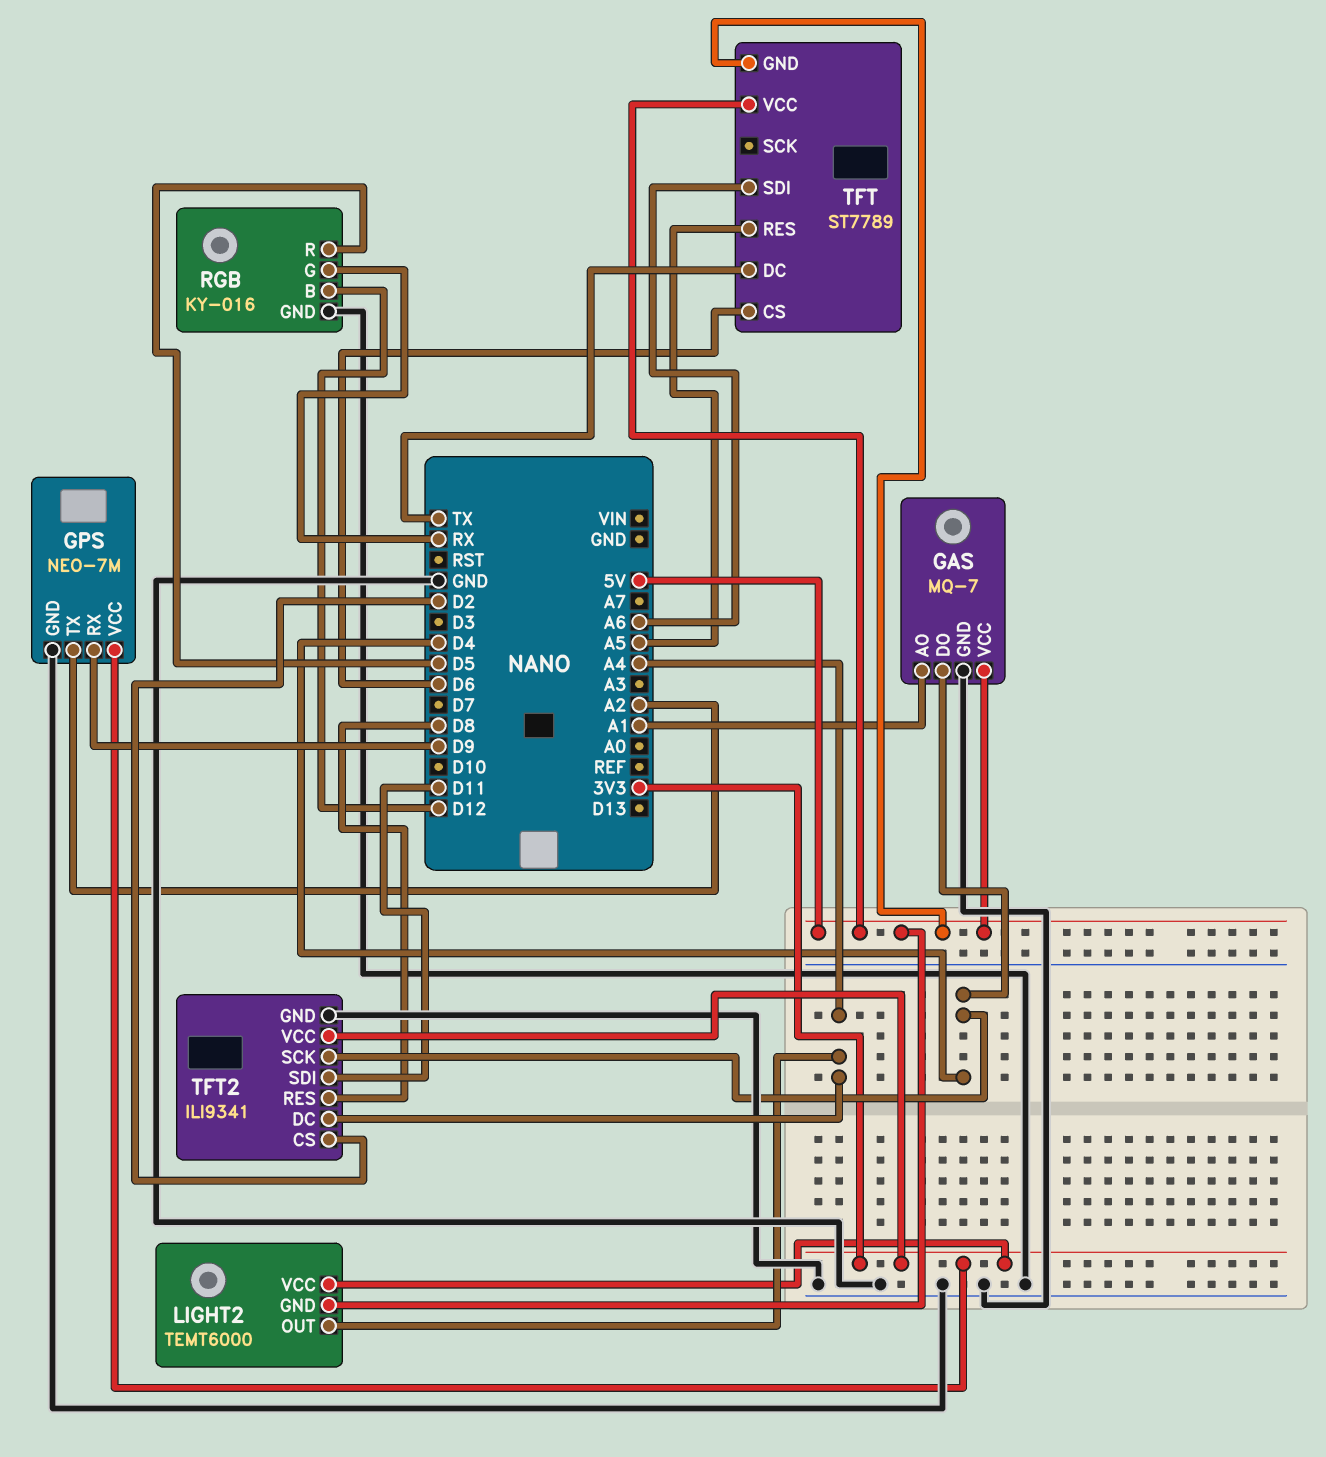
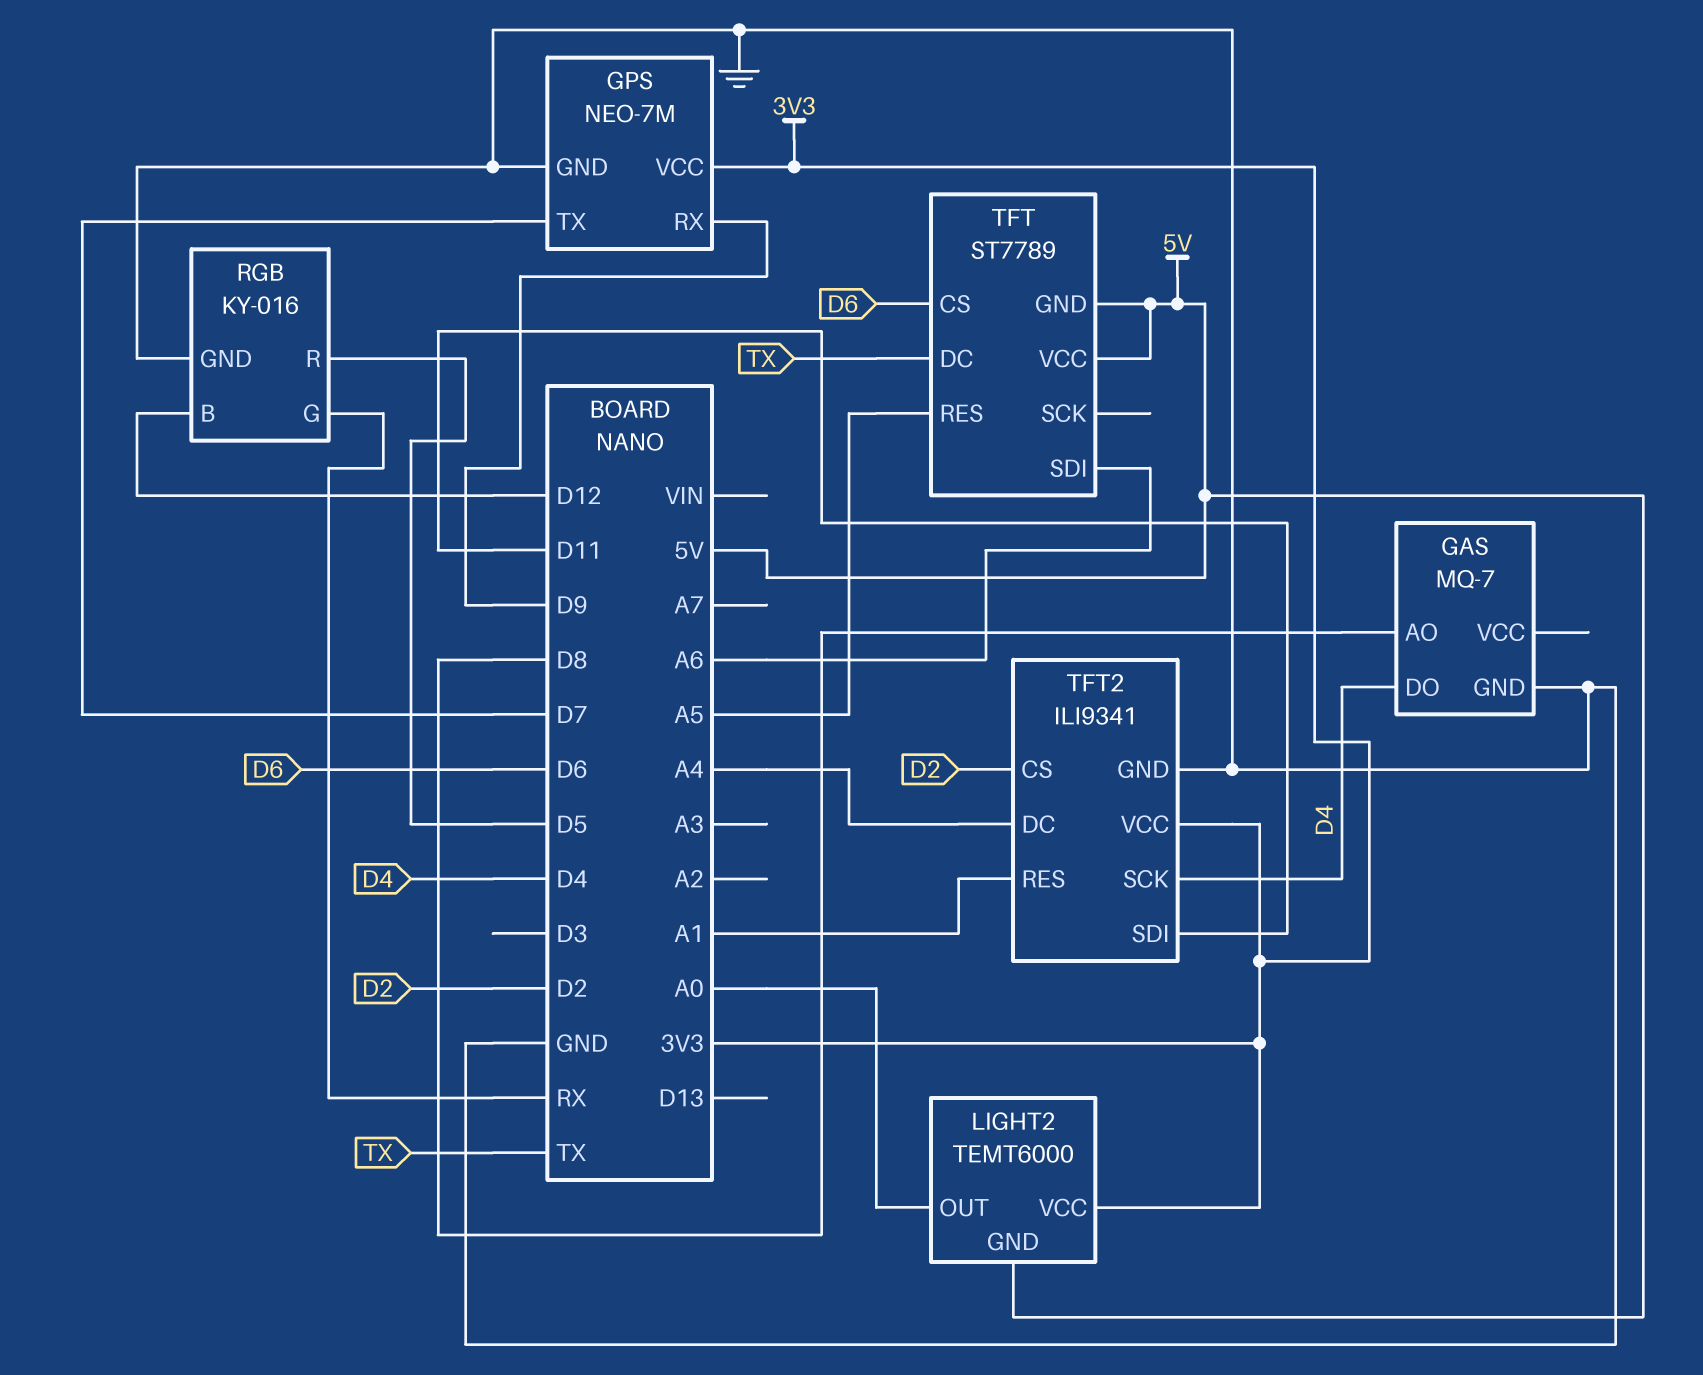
GAS pin AO: A1 -> D8
GAS pin VCC: 5V -> none
GPS pin TX: A2 -> D7
LIGHT2 pin OUT: A4 -> A0
TFT2 pin RES: D8 -> A1

